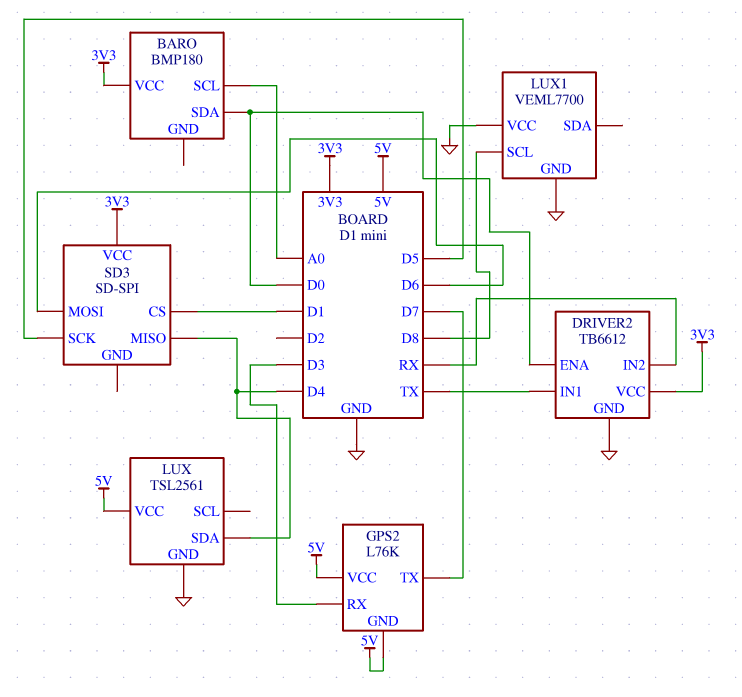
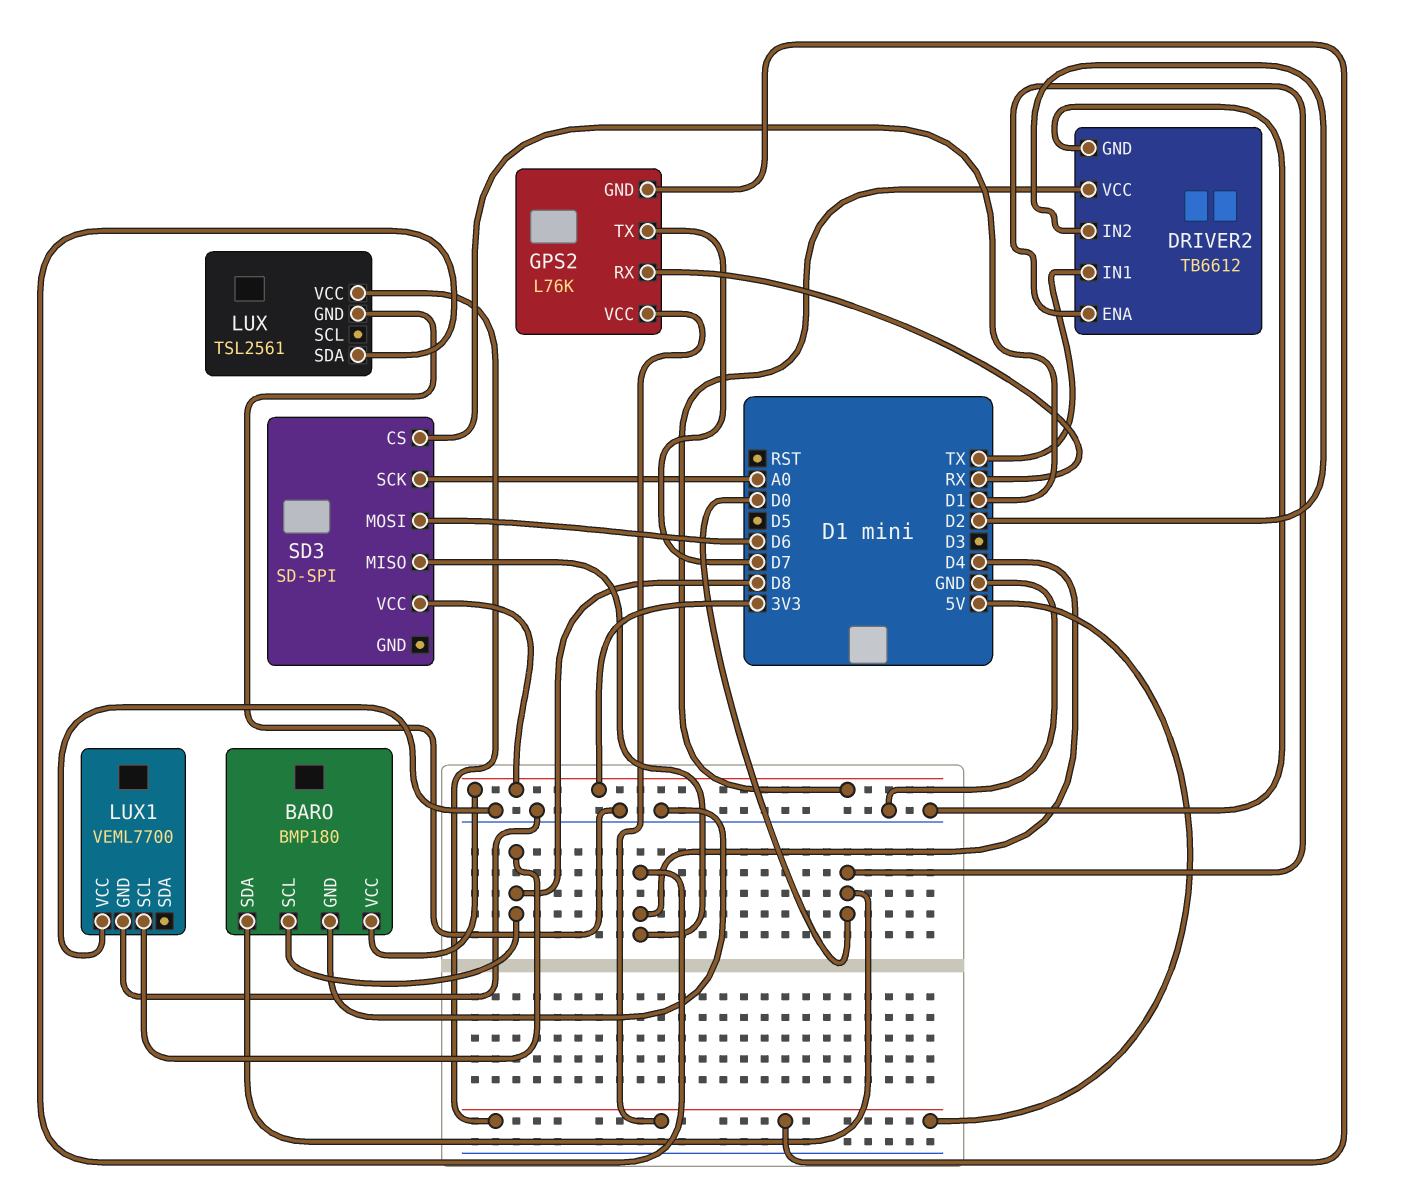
BARO pin GND: none -> GND
BARO pin SCL: A0 -> D8
DRIVER2 pin IN2: RX -> D2
GPS2 pin RX: D3 -> RX
SD3 pin SCK: D5 -> A0

